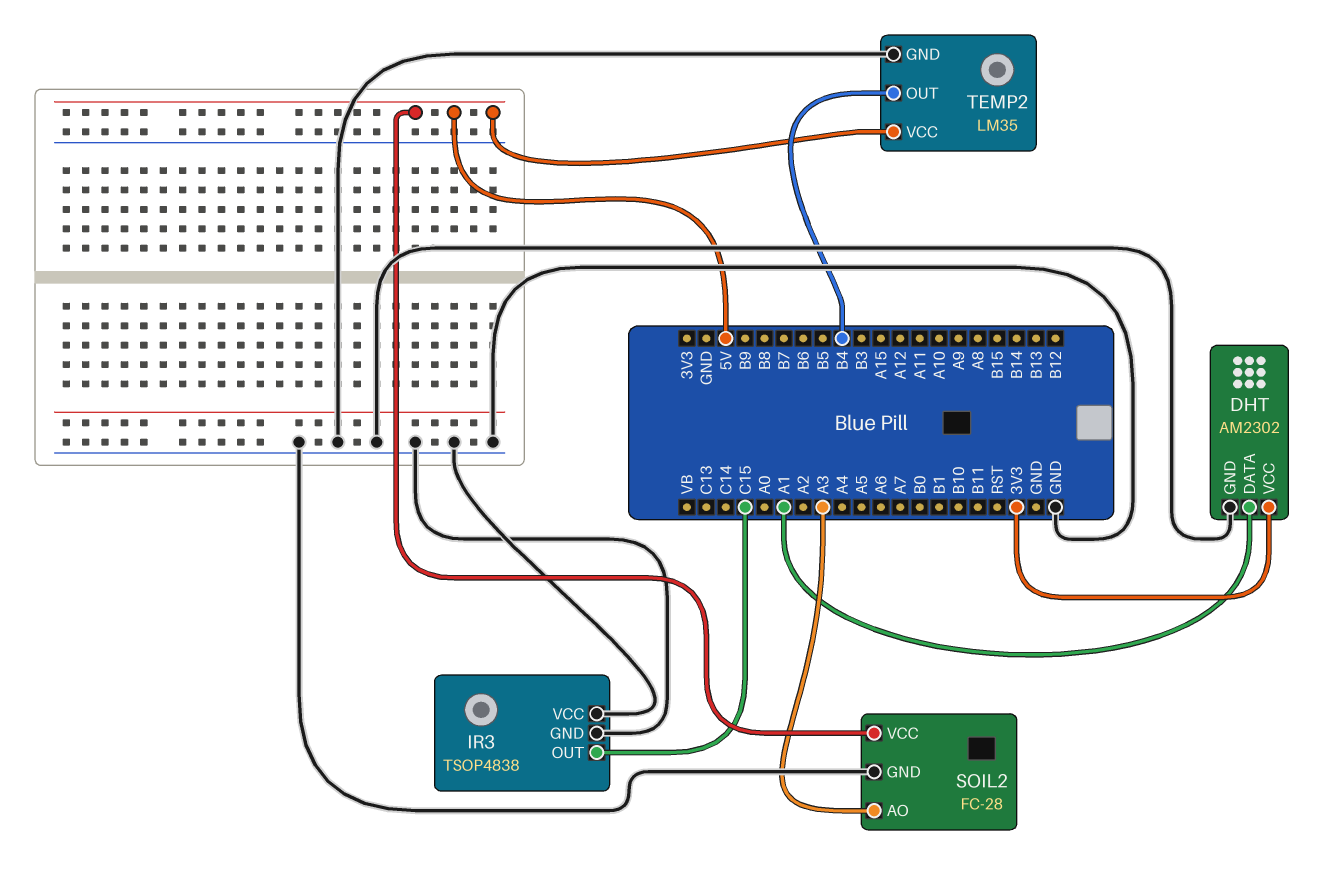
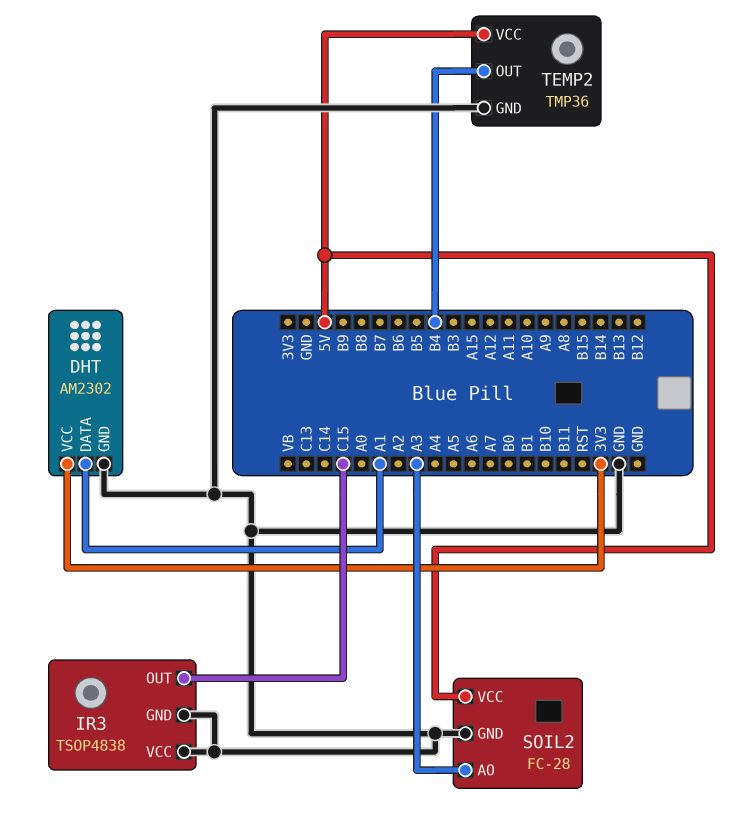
TEMP2: LM35 -> TMP36

